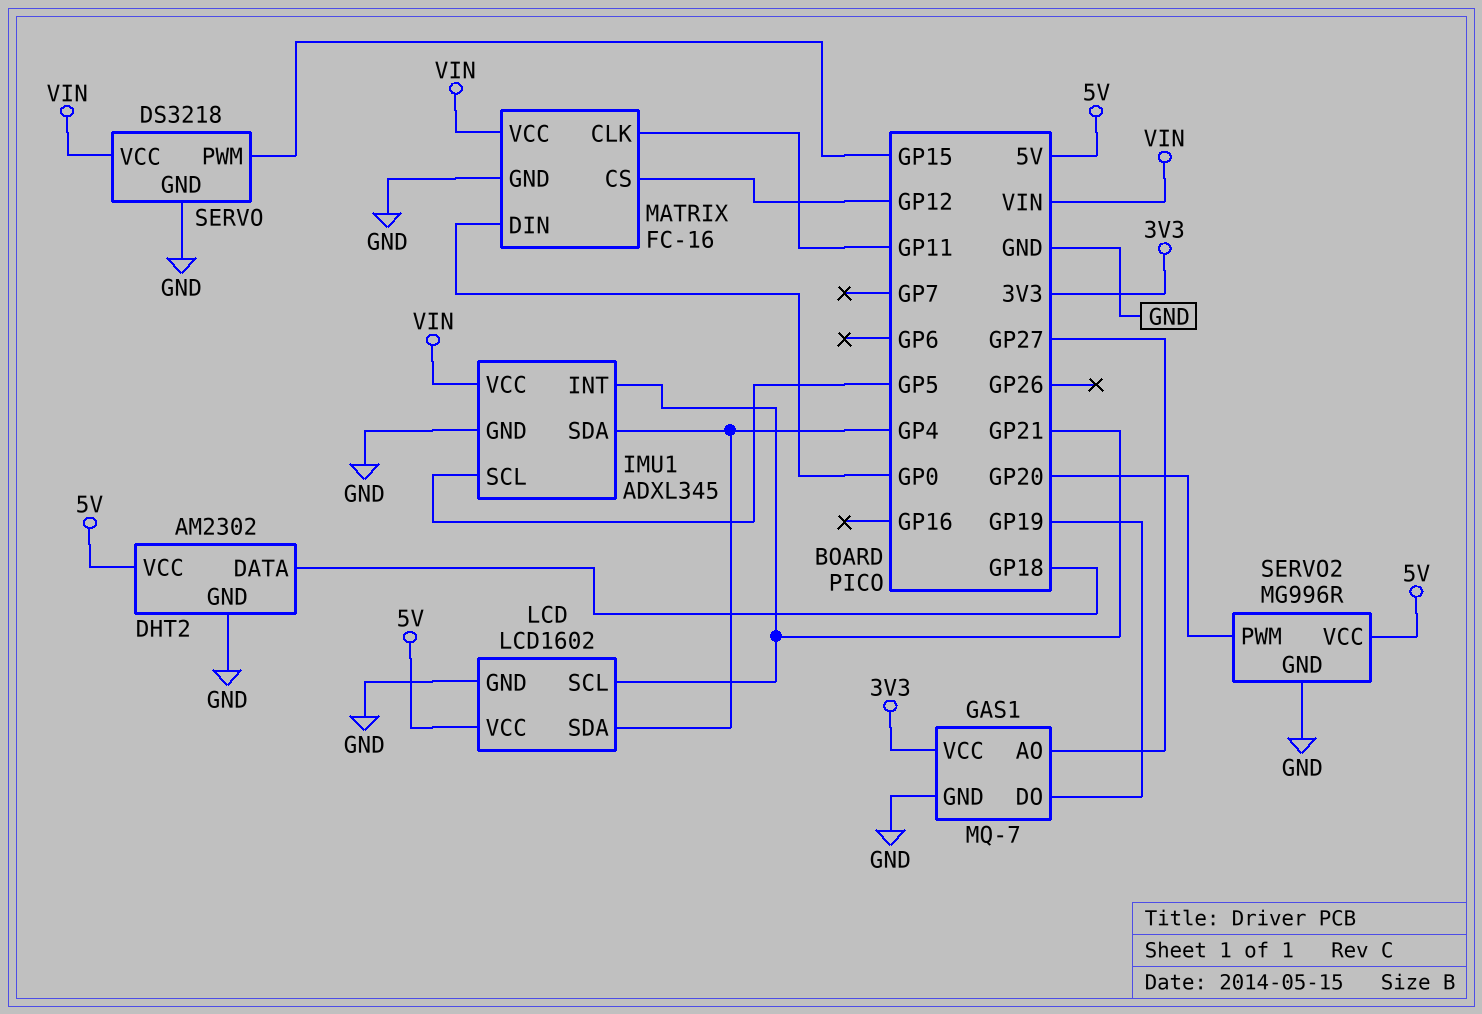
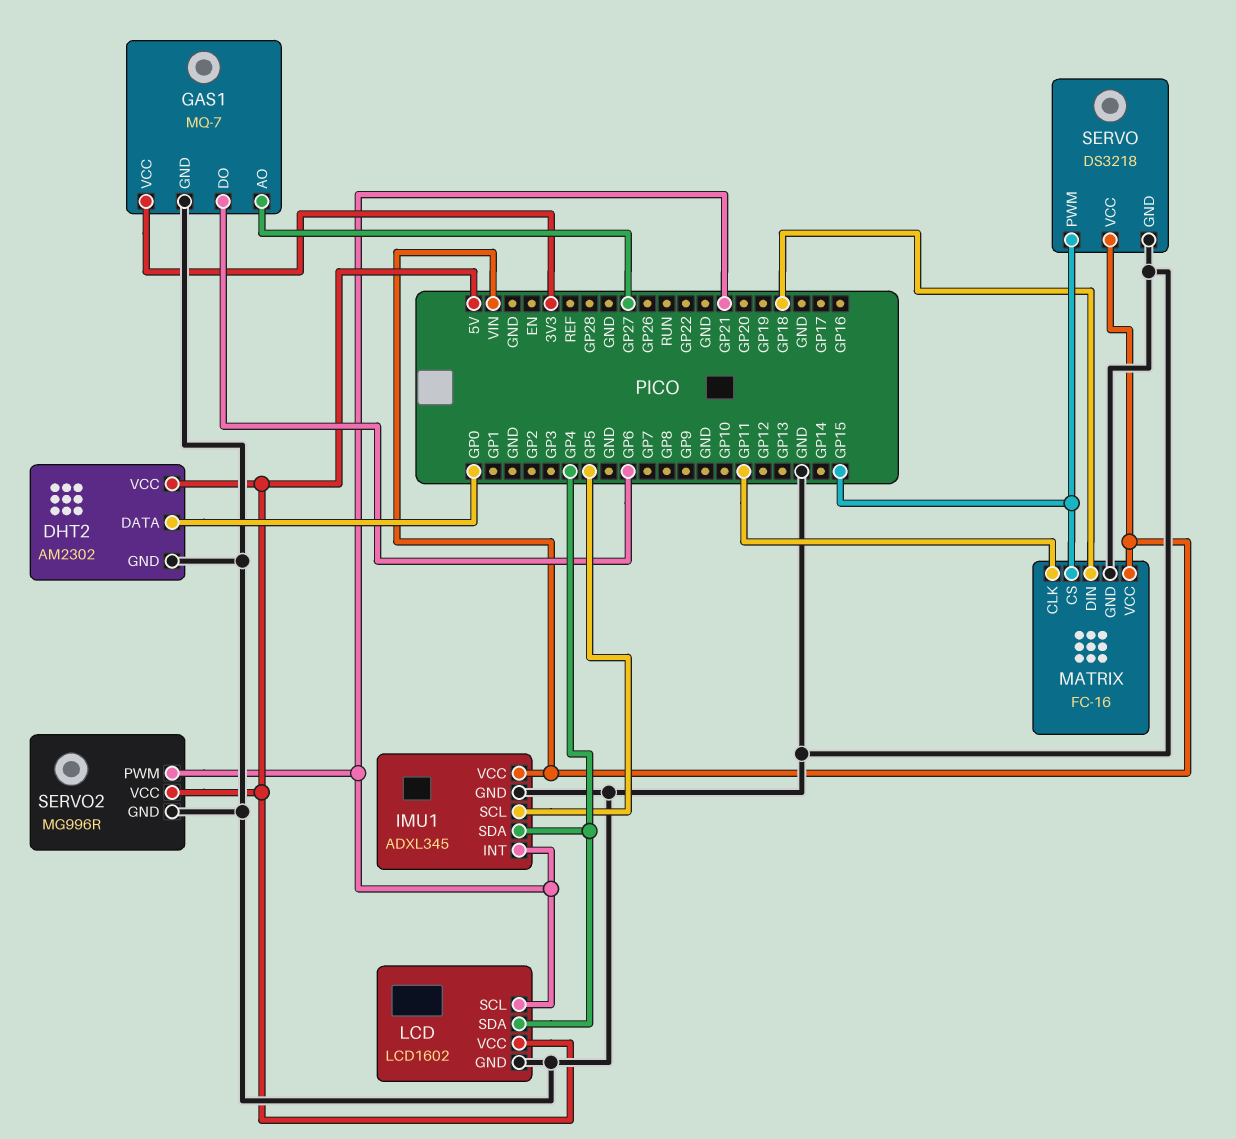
DHT2 pin DATA: GP18 -> GP0
GAS1 pin DO: GP19 -> GP6
MATRIX pin CS: GP12 -> GP15
MATRIX pin DIN: GP0 -> GP18
SERVO2 pin PWM: GP20 -> GP21

